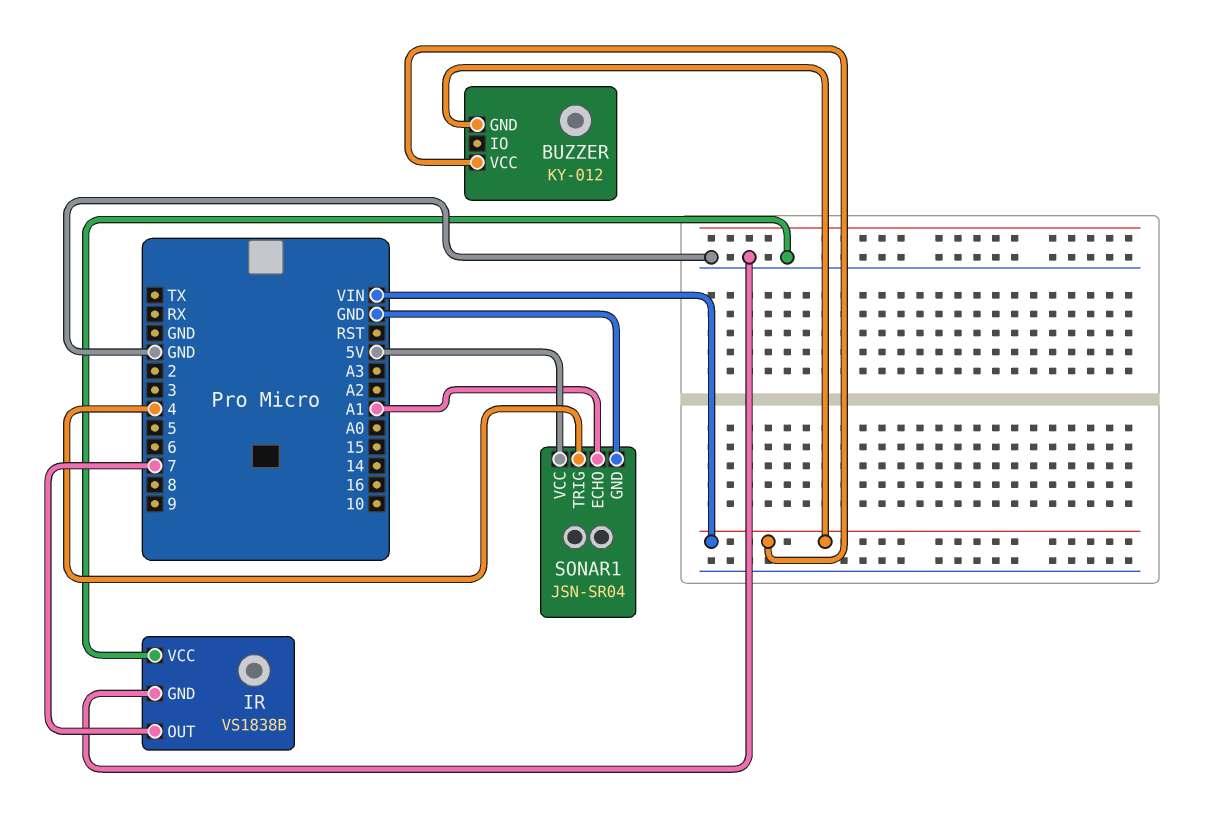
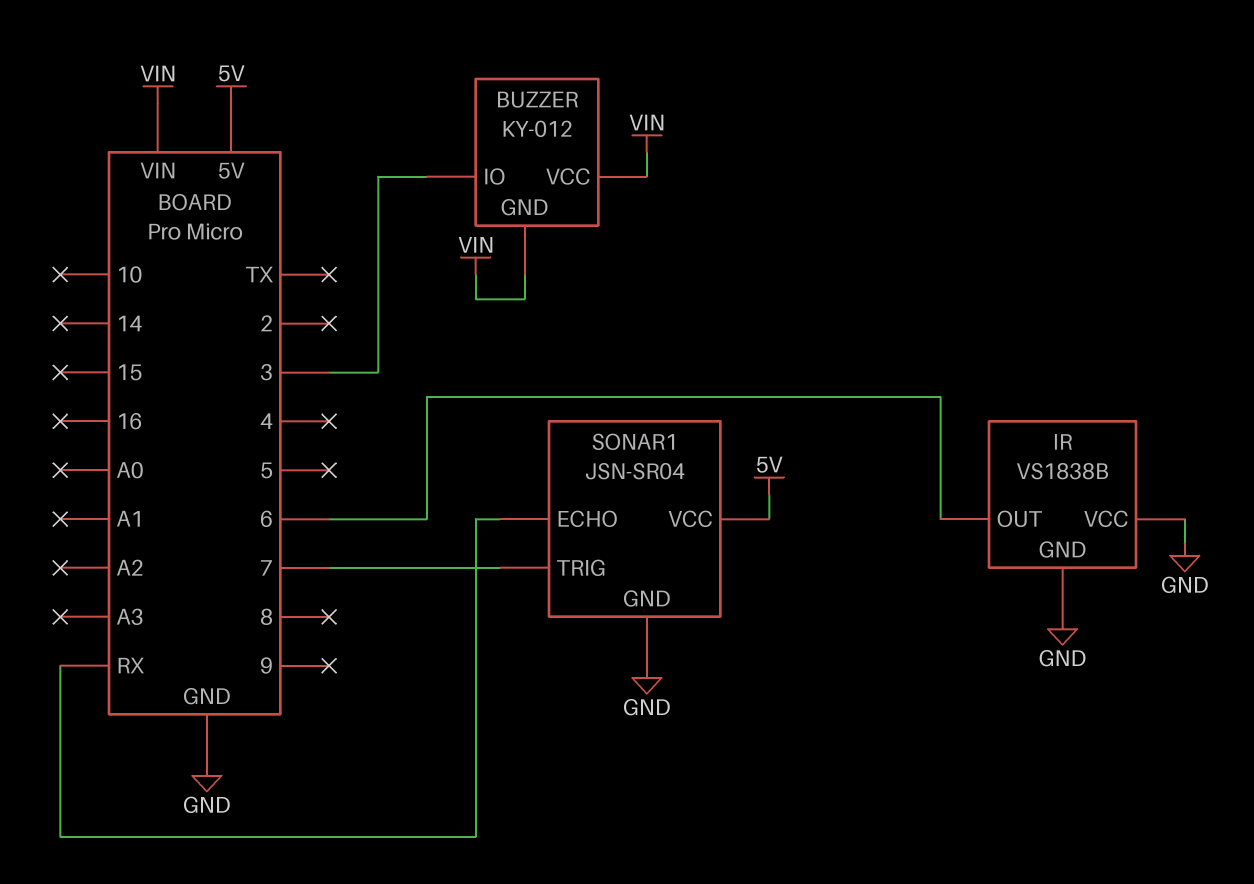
BUZZER pin IO: none -> 3
IR pin OUT: 7 -> 6
SONAR1 pin ECHO: A1 -> RX
SONAR1 pin TRIG: 4 -> 7

